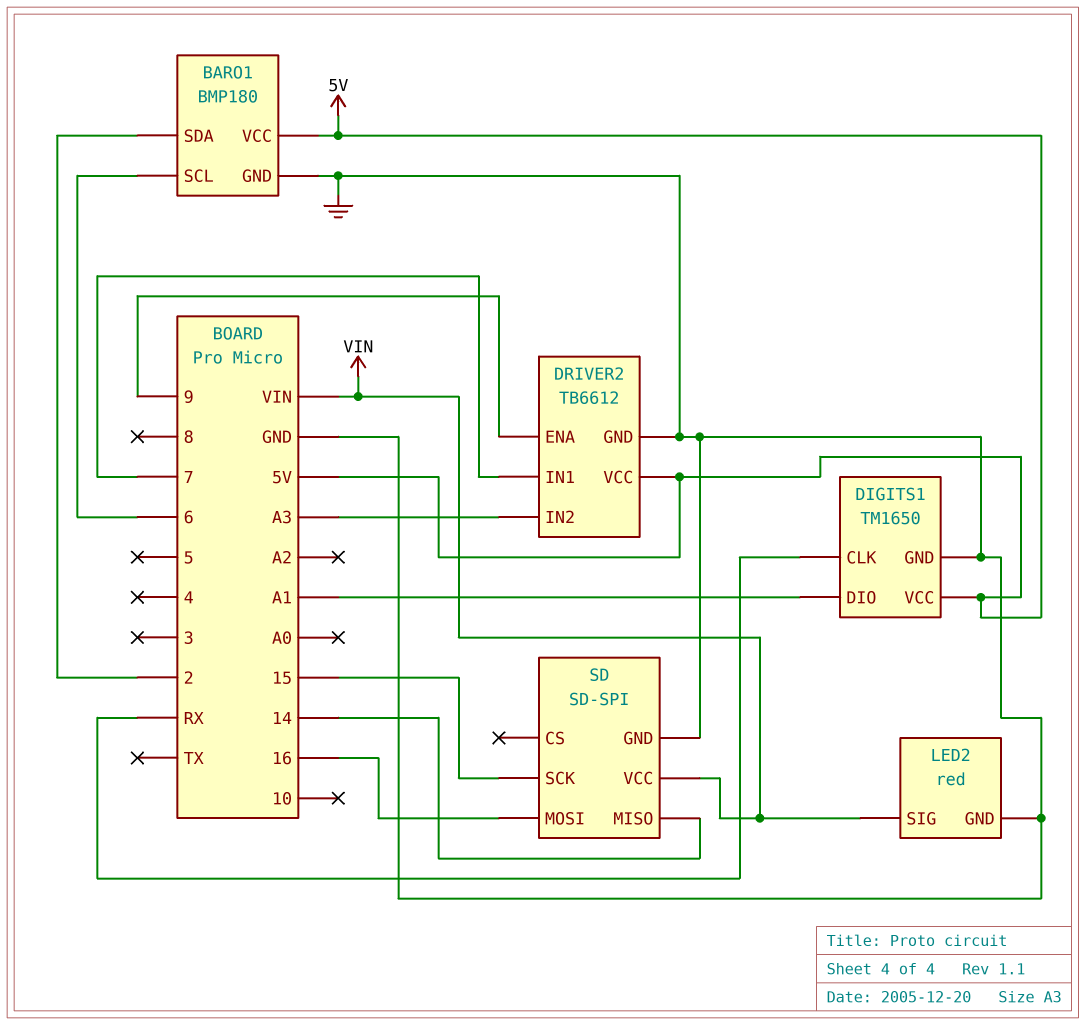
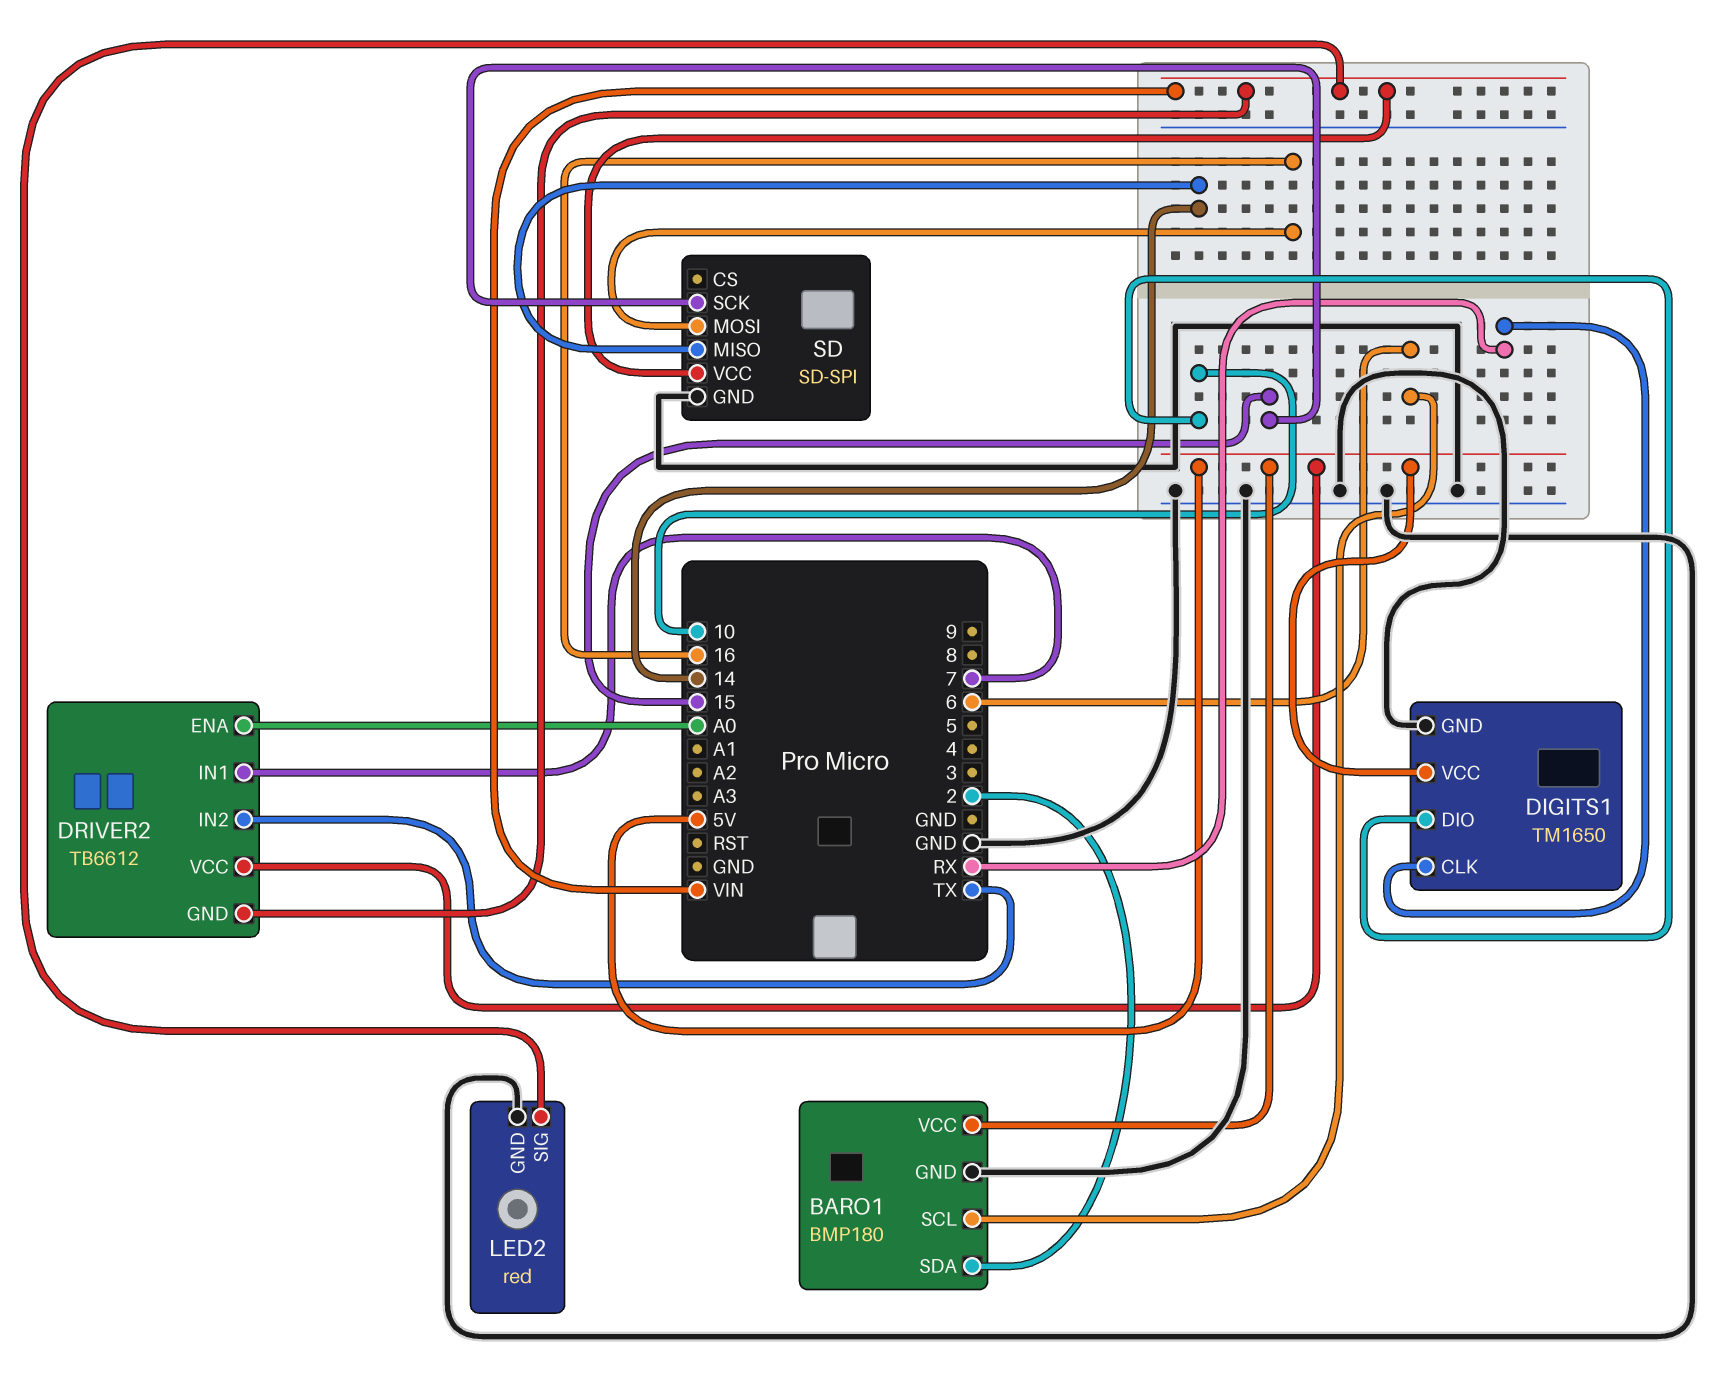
DIGITS1 pin DIO: A1 -> 10
DRIVER2 pin ENA: 9 -> A0
DRIVER2 pin GND: GND -> VIN
DRIVER2 pin IN2: A3 -> TX

